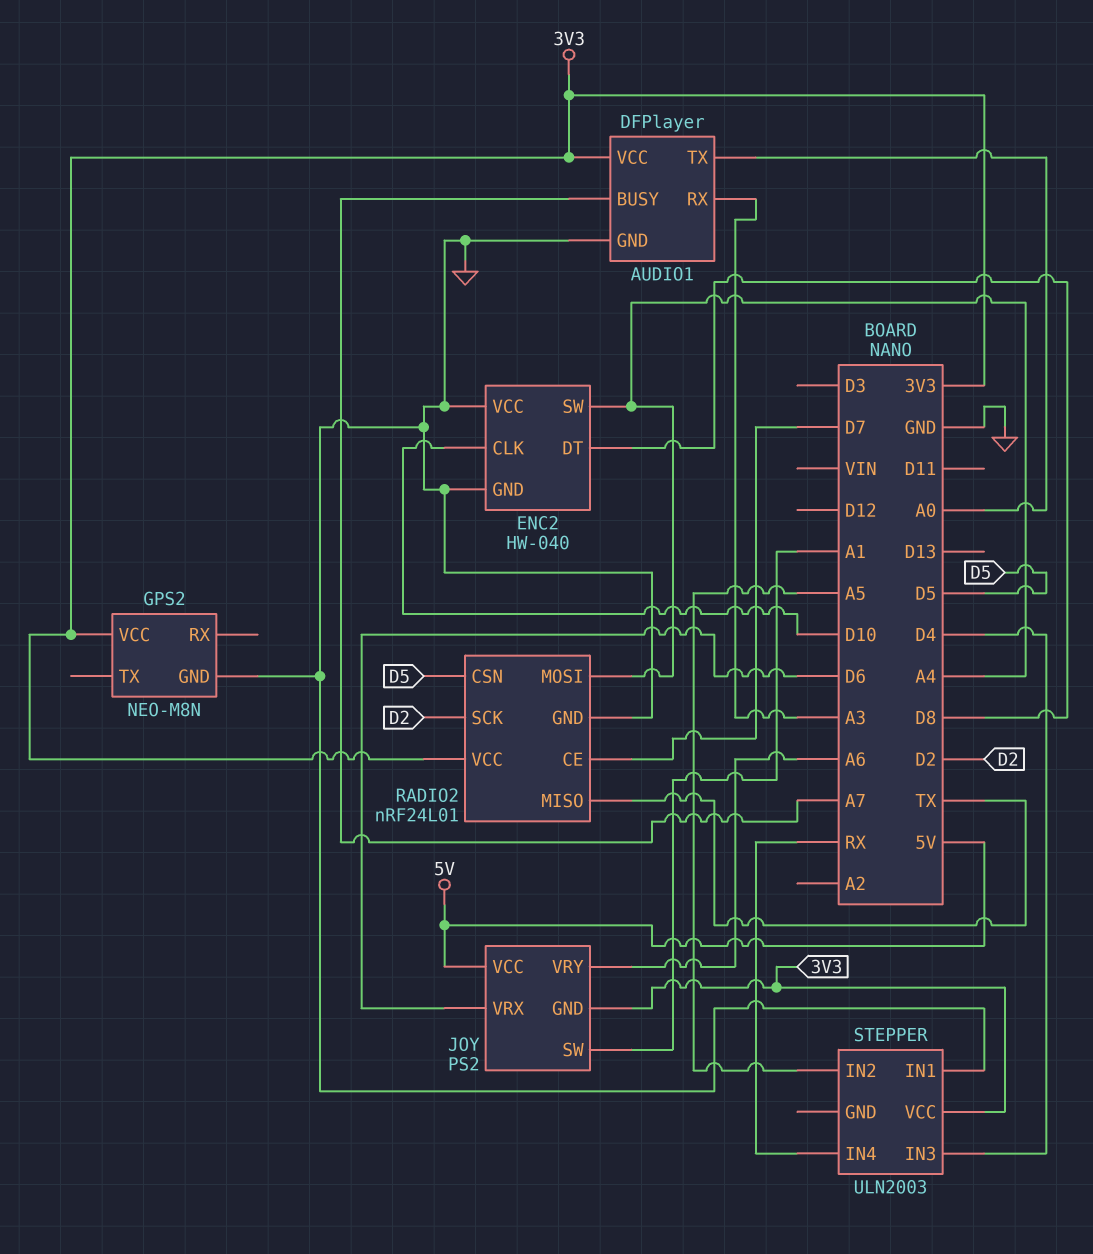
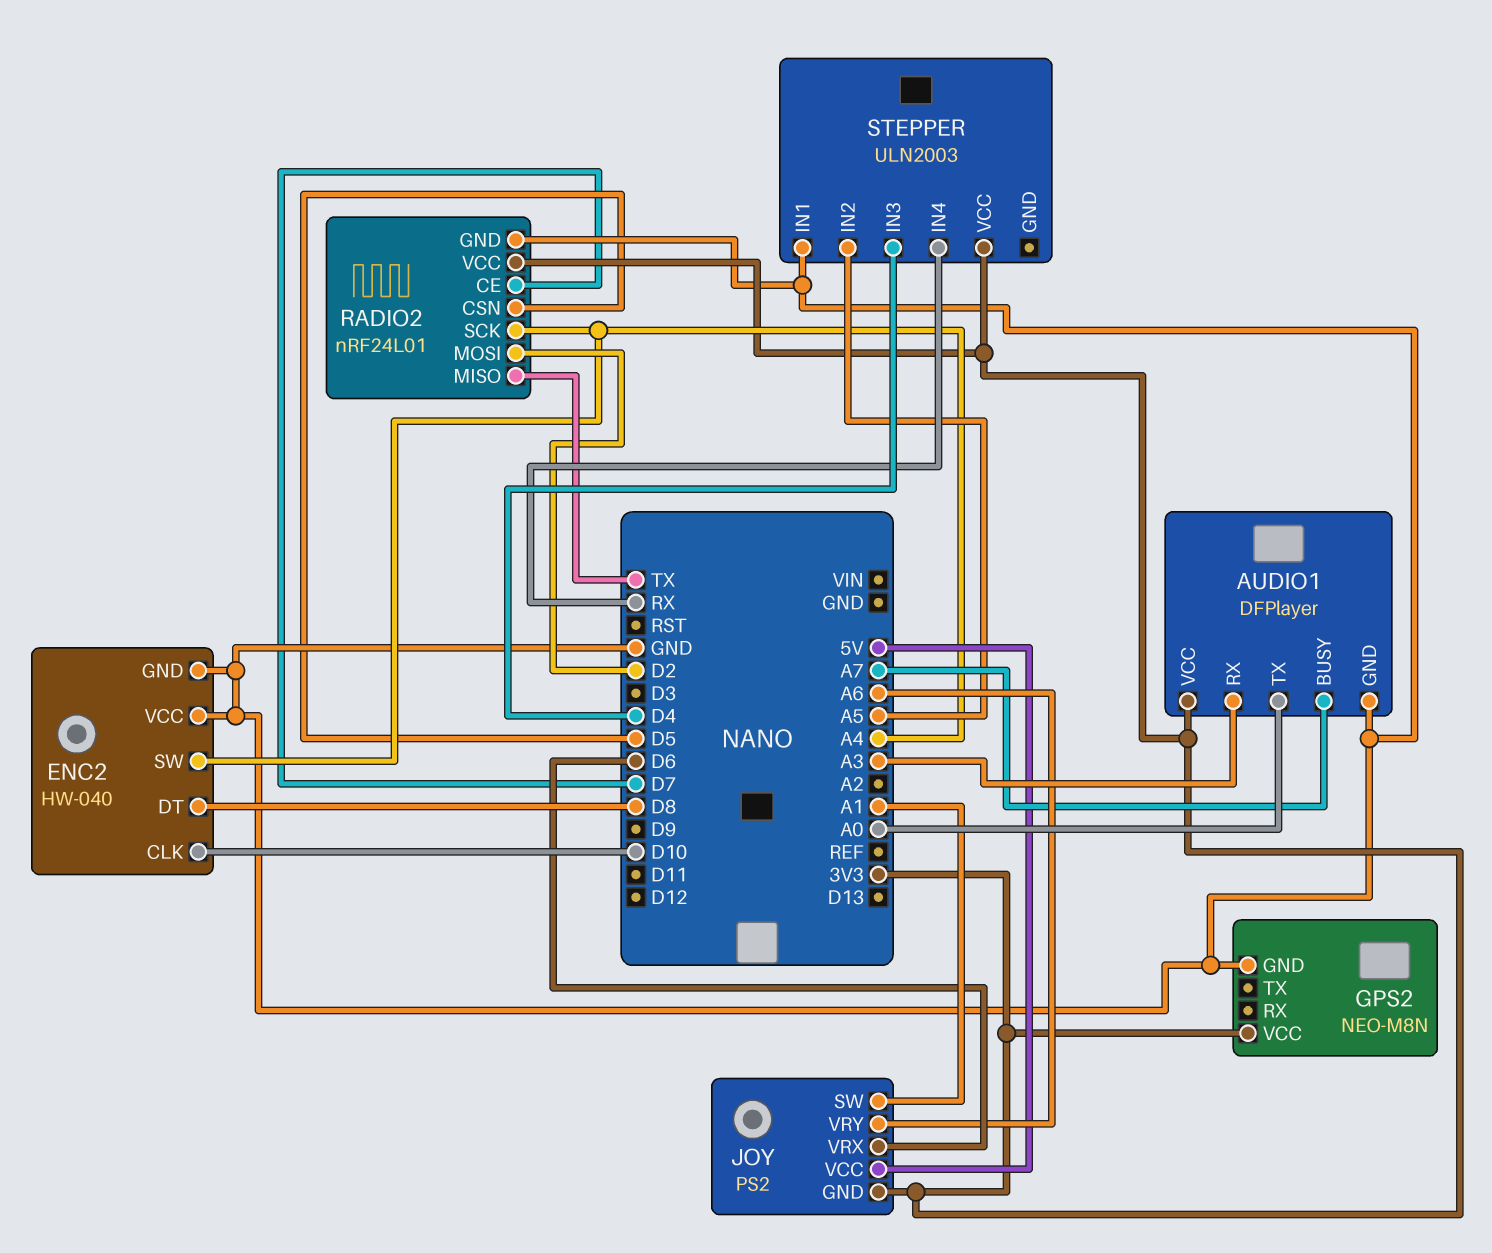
RADIO2 pin MOSI: A4 -> D2
RADIO2 pin SCK: D2 -> A4

